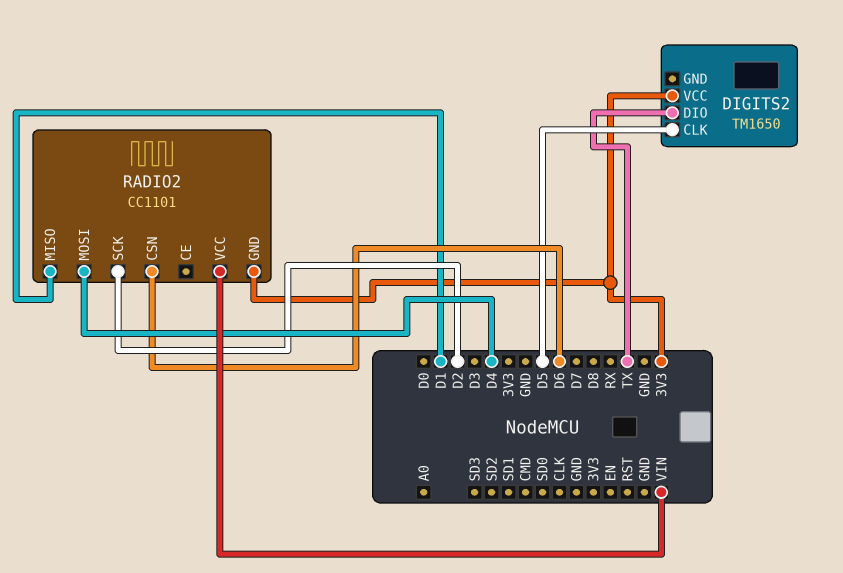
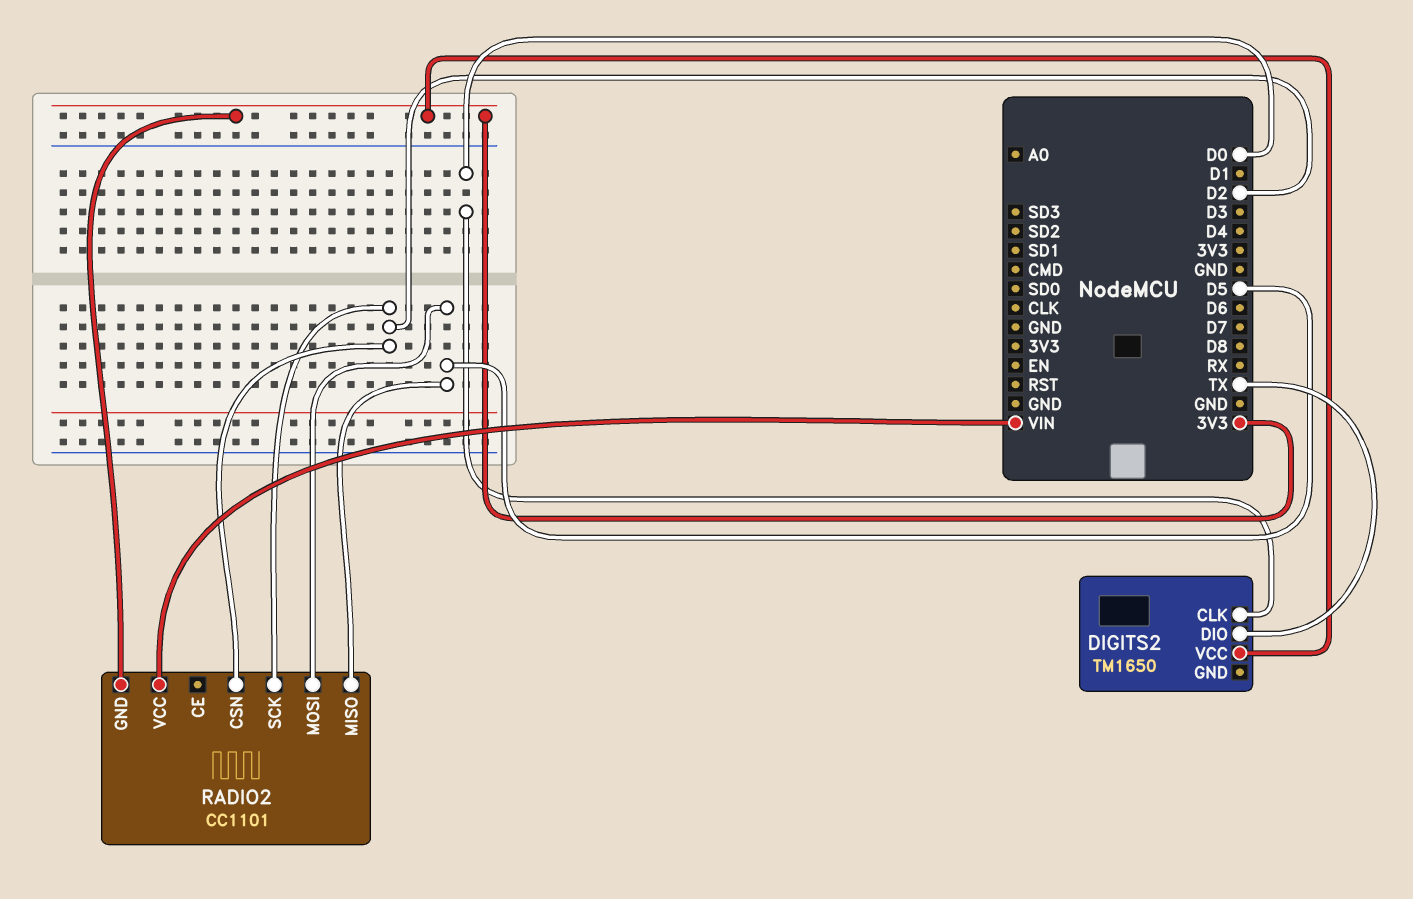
DIGITS2 pin CLK: D5 -> D0
RADIO2 pin CSN: D6 -> D2
RADIO2 pin MISO: D1 -> D5
RADIO2 pin MOSI: D4 -> D5

